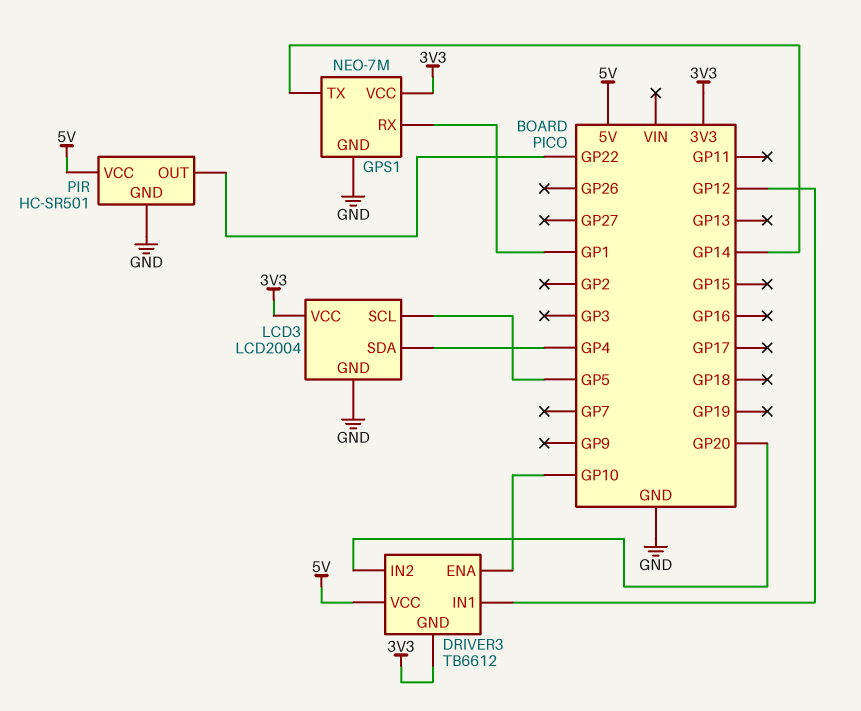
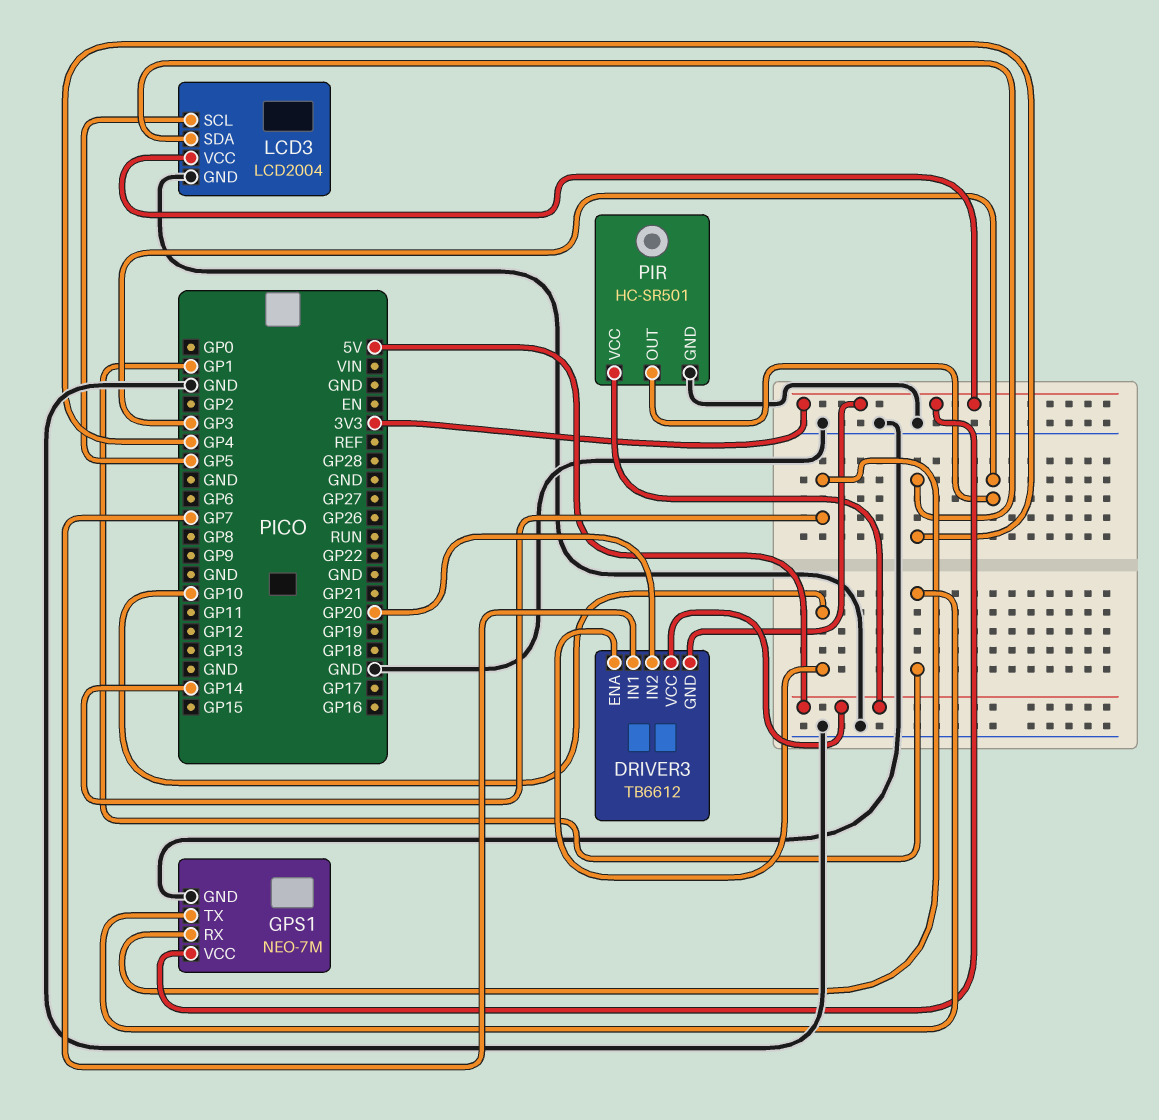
DRIVER3 pin IN1: GP12 -> GP7
GPS1 pin RX: GP1 -> GP14
GPS1 pin TX: GP14 -> GP1
PIR pin OUT: GP22 -> GP3

